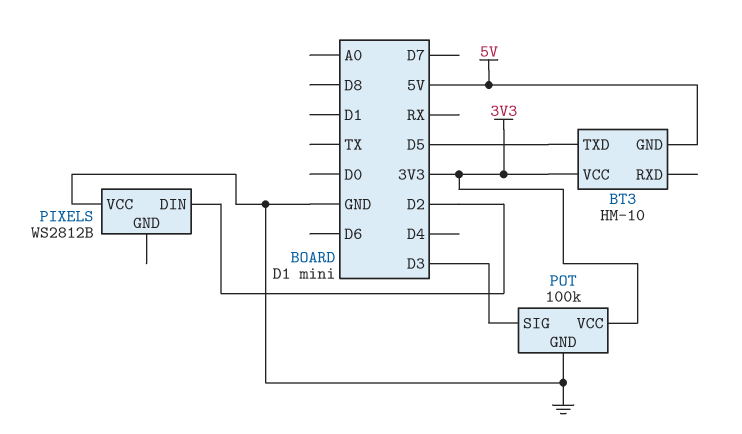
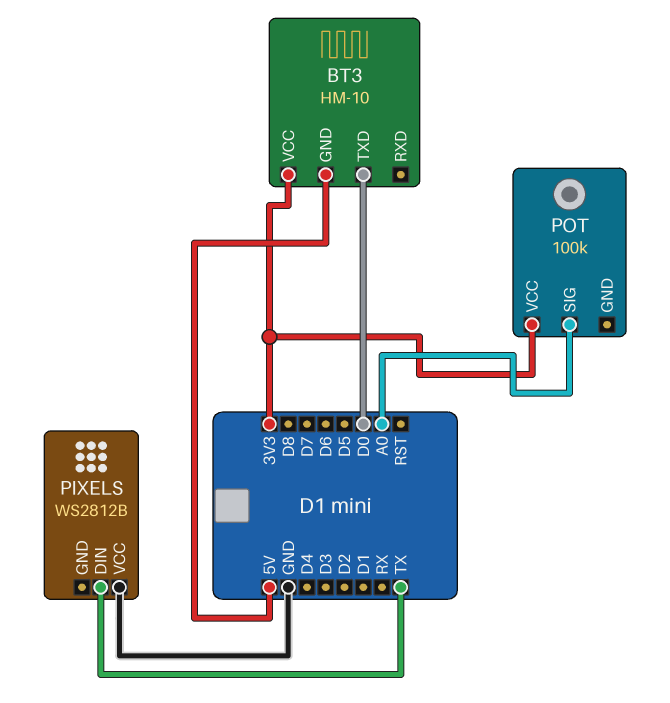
BT3 pin TXD: D5 -> D0
PIXELS pin DIN: D2 -> TX
POT pin GND: GND -> none
POT pin SIG: D3 -> A0

